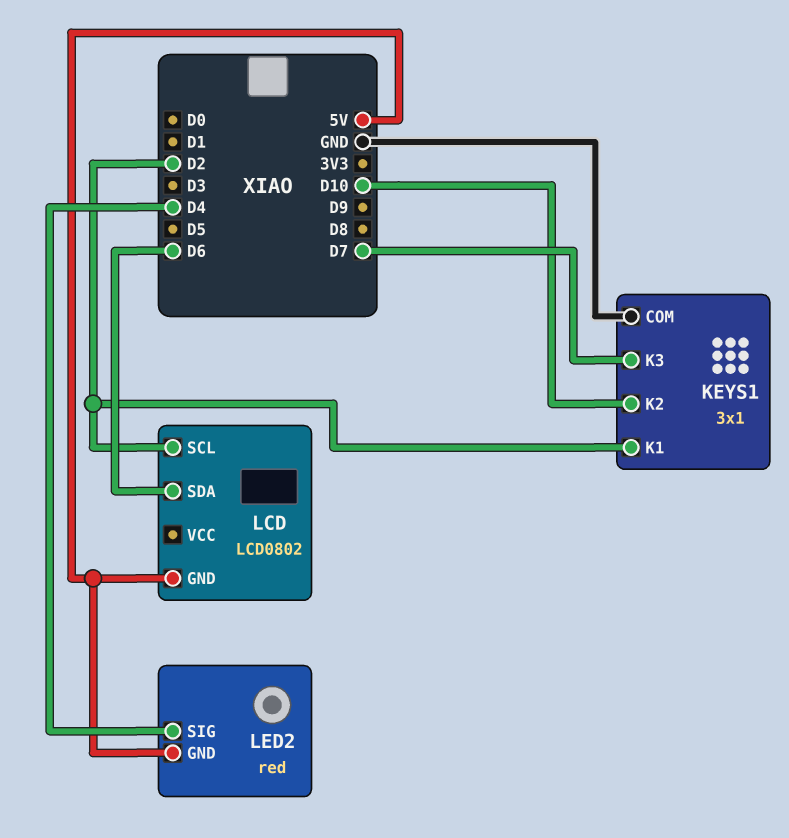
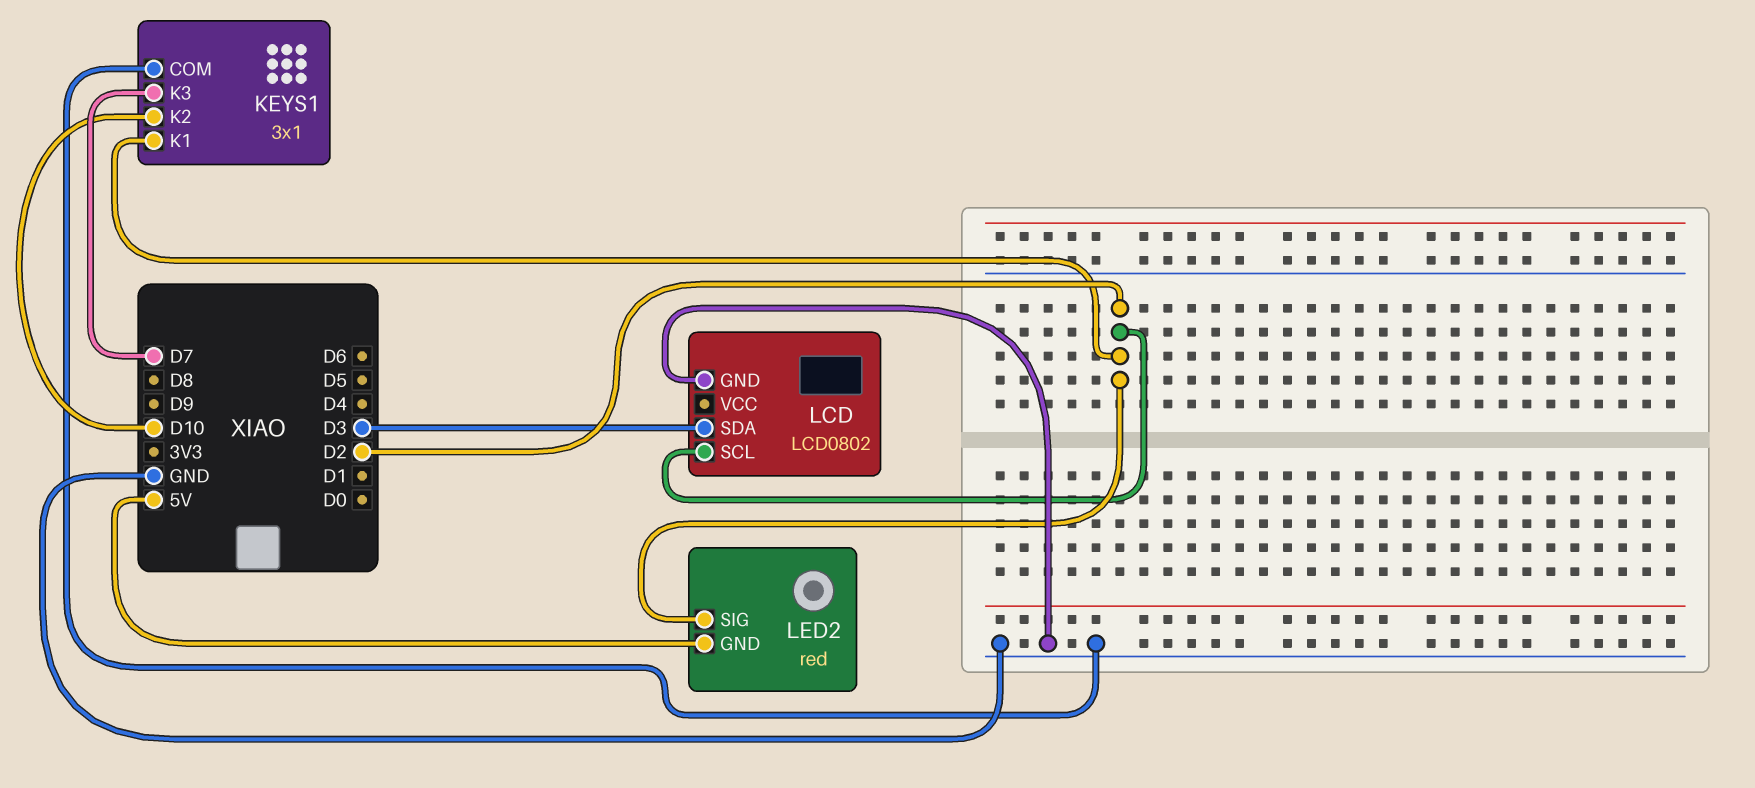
LCD pin GND: 5V -> GND
LCD pin SDA: D6 -> D3
LED2 pin SIG: D4 -> D2

